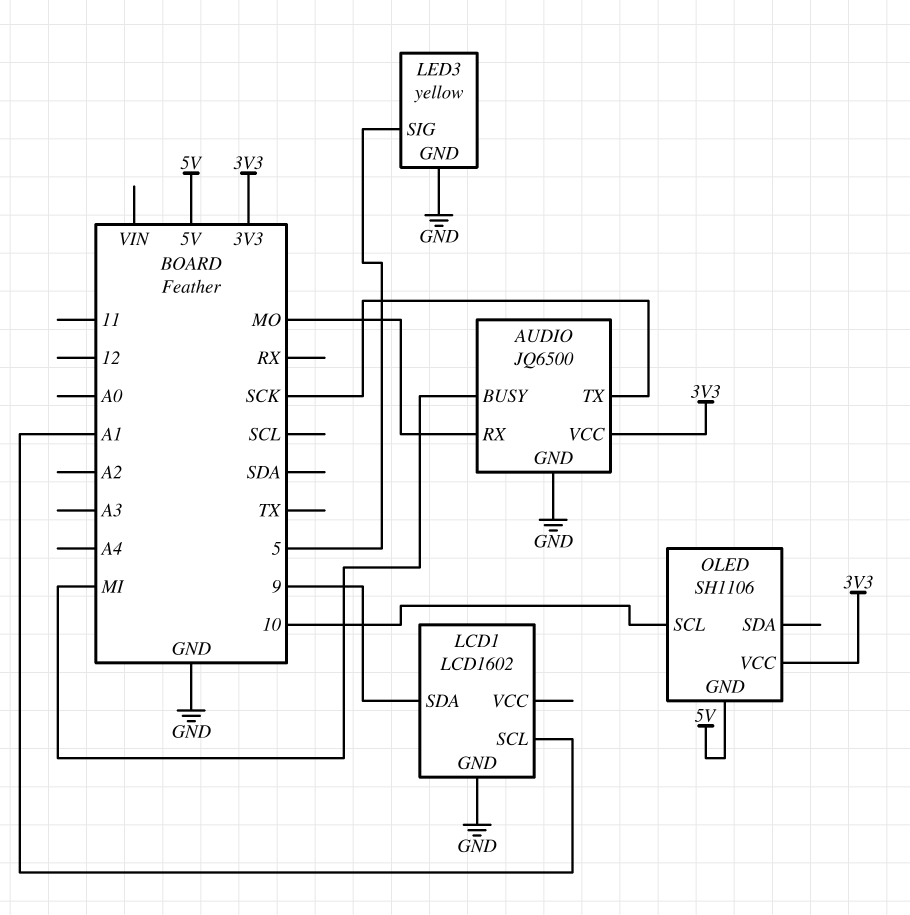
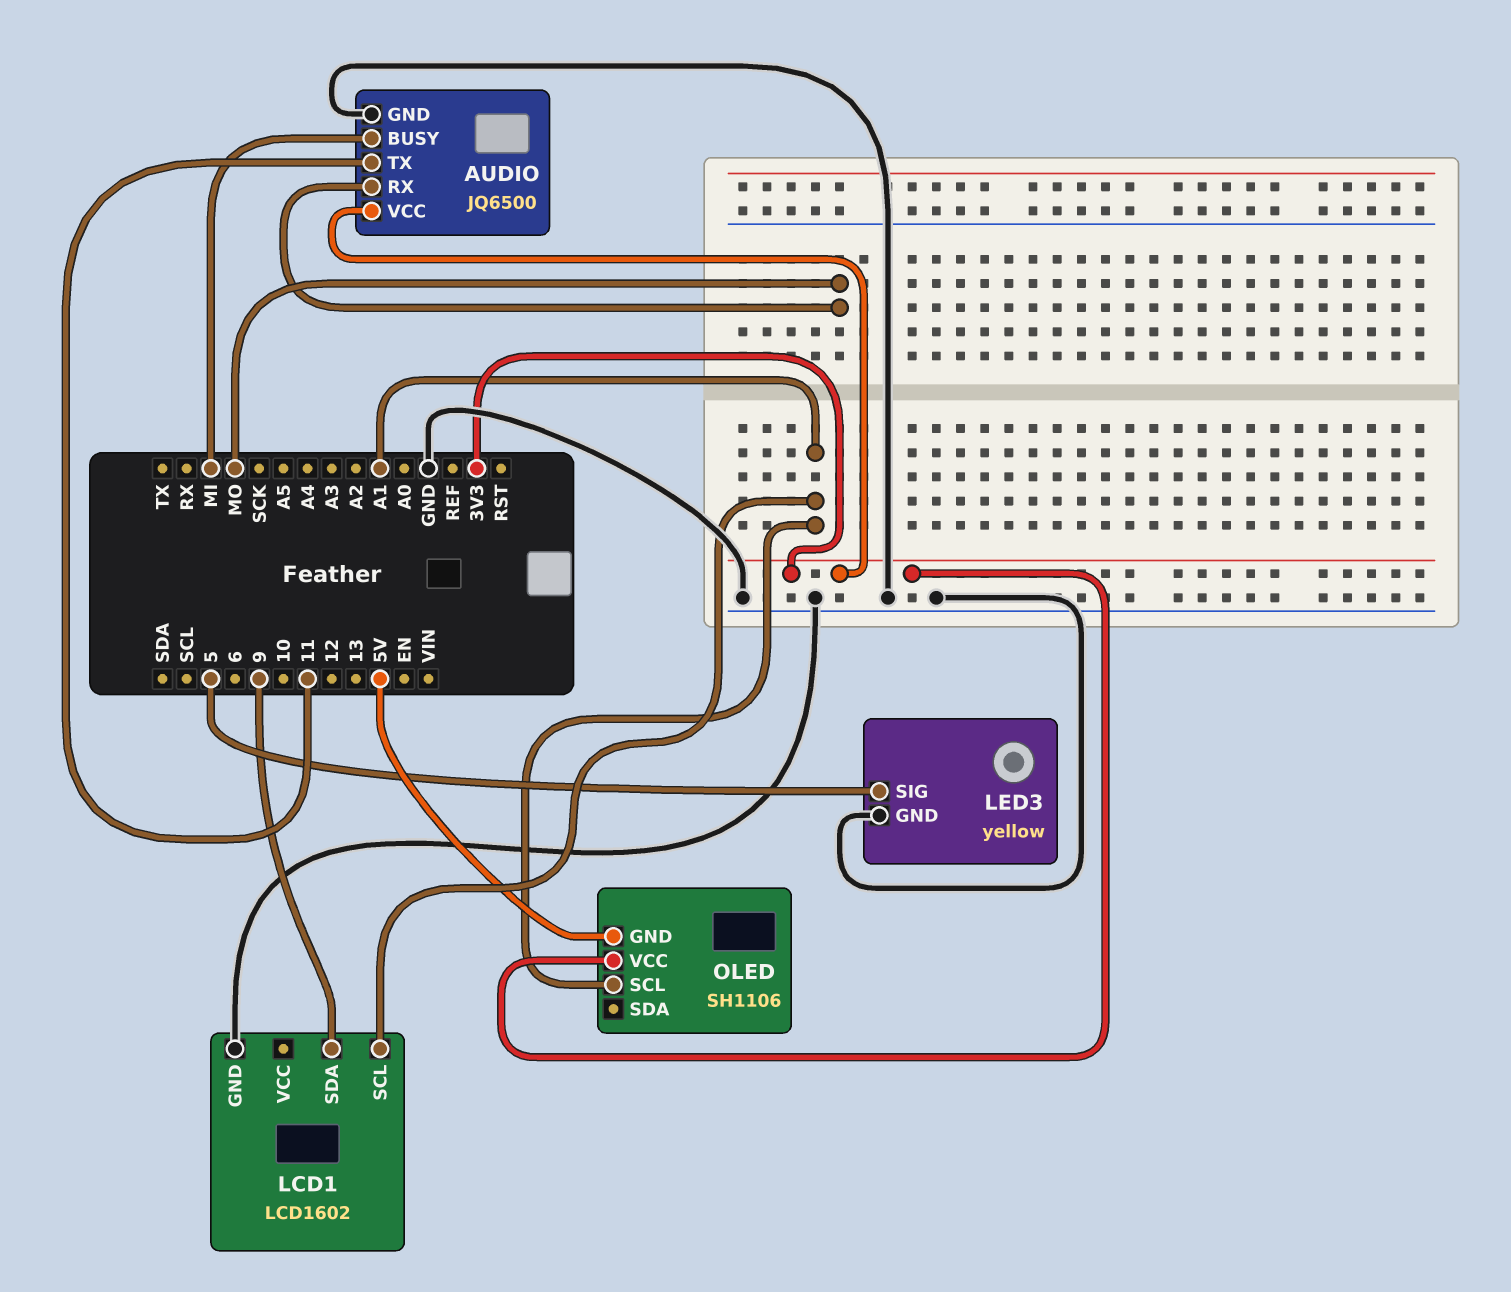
AUDIO pin TX: SCK -> 11
OLED pin SCL: 10 -> A1

